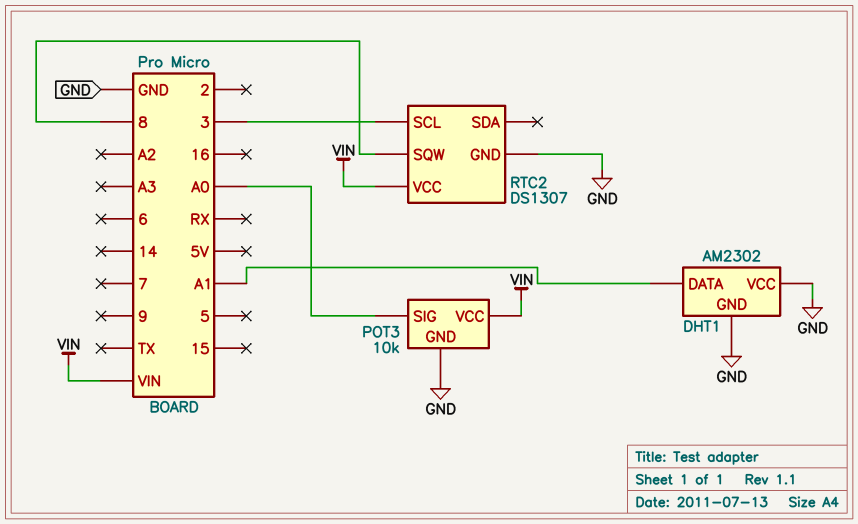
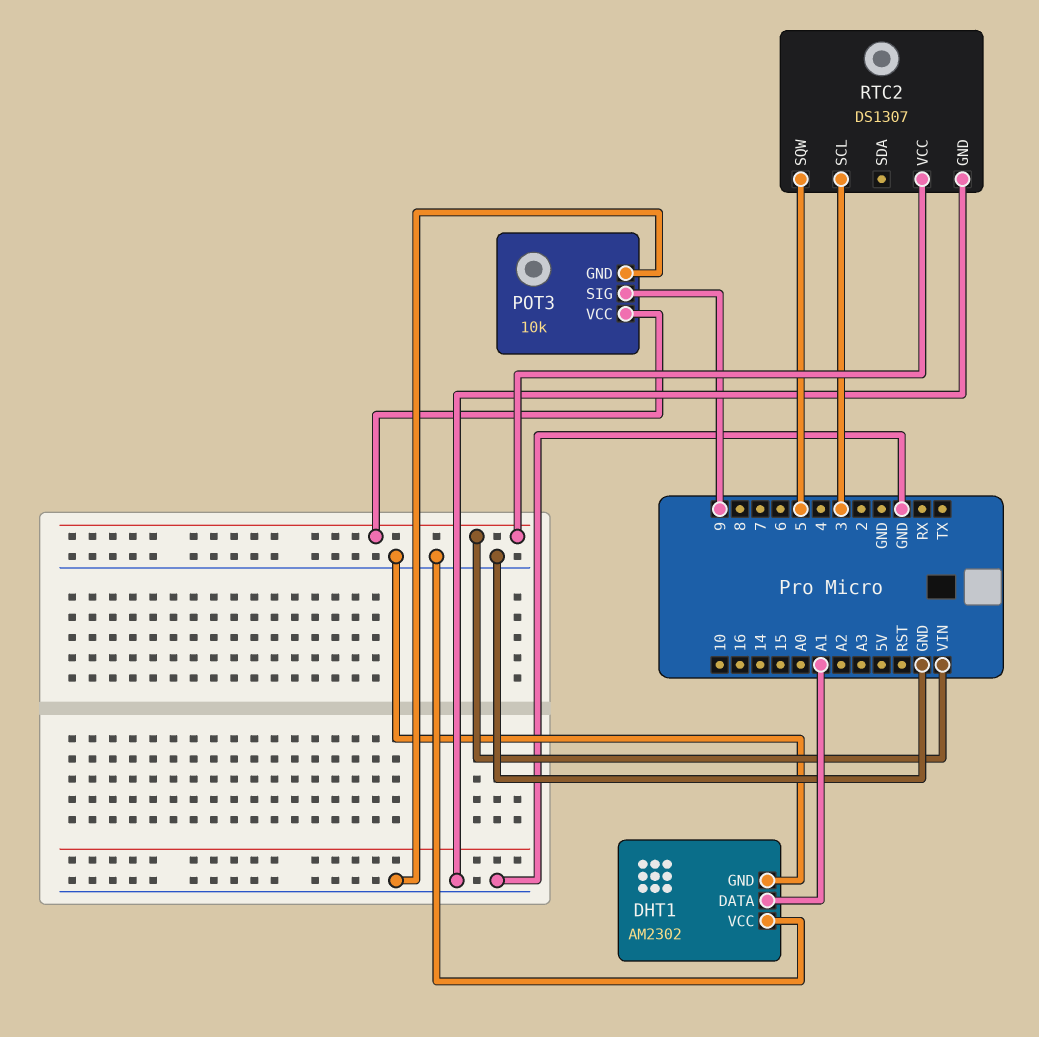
POT3 pin SIG: A0 -> 9
RTC2 pin SQW: 8 -> 5

